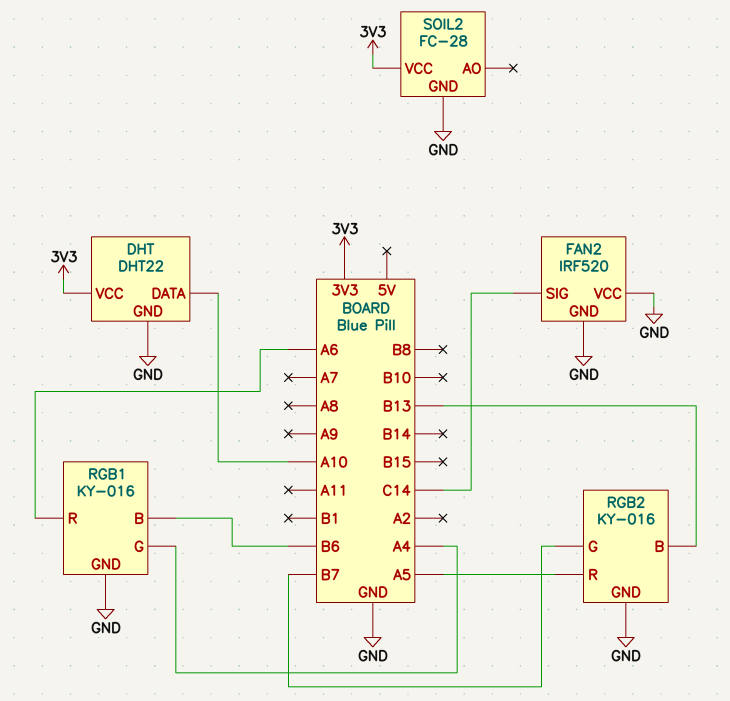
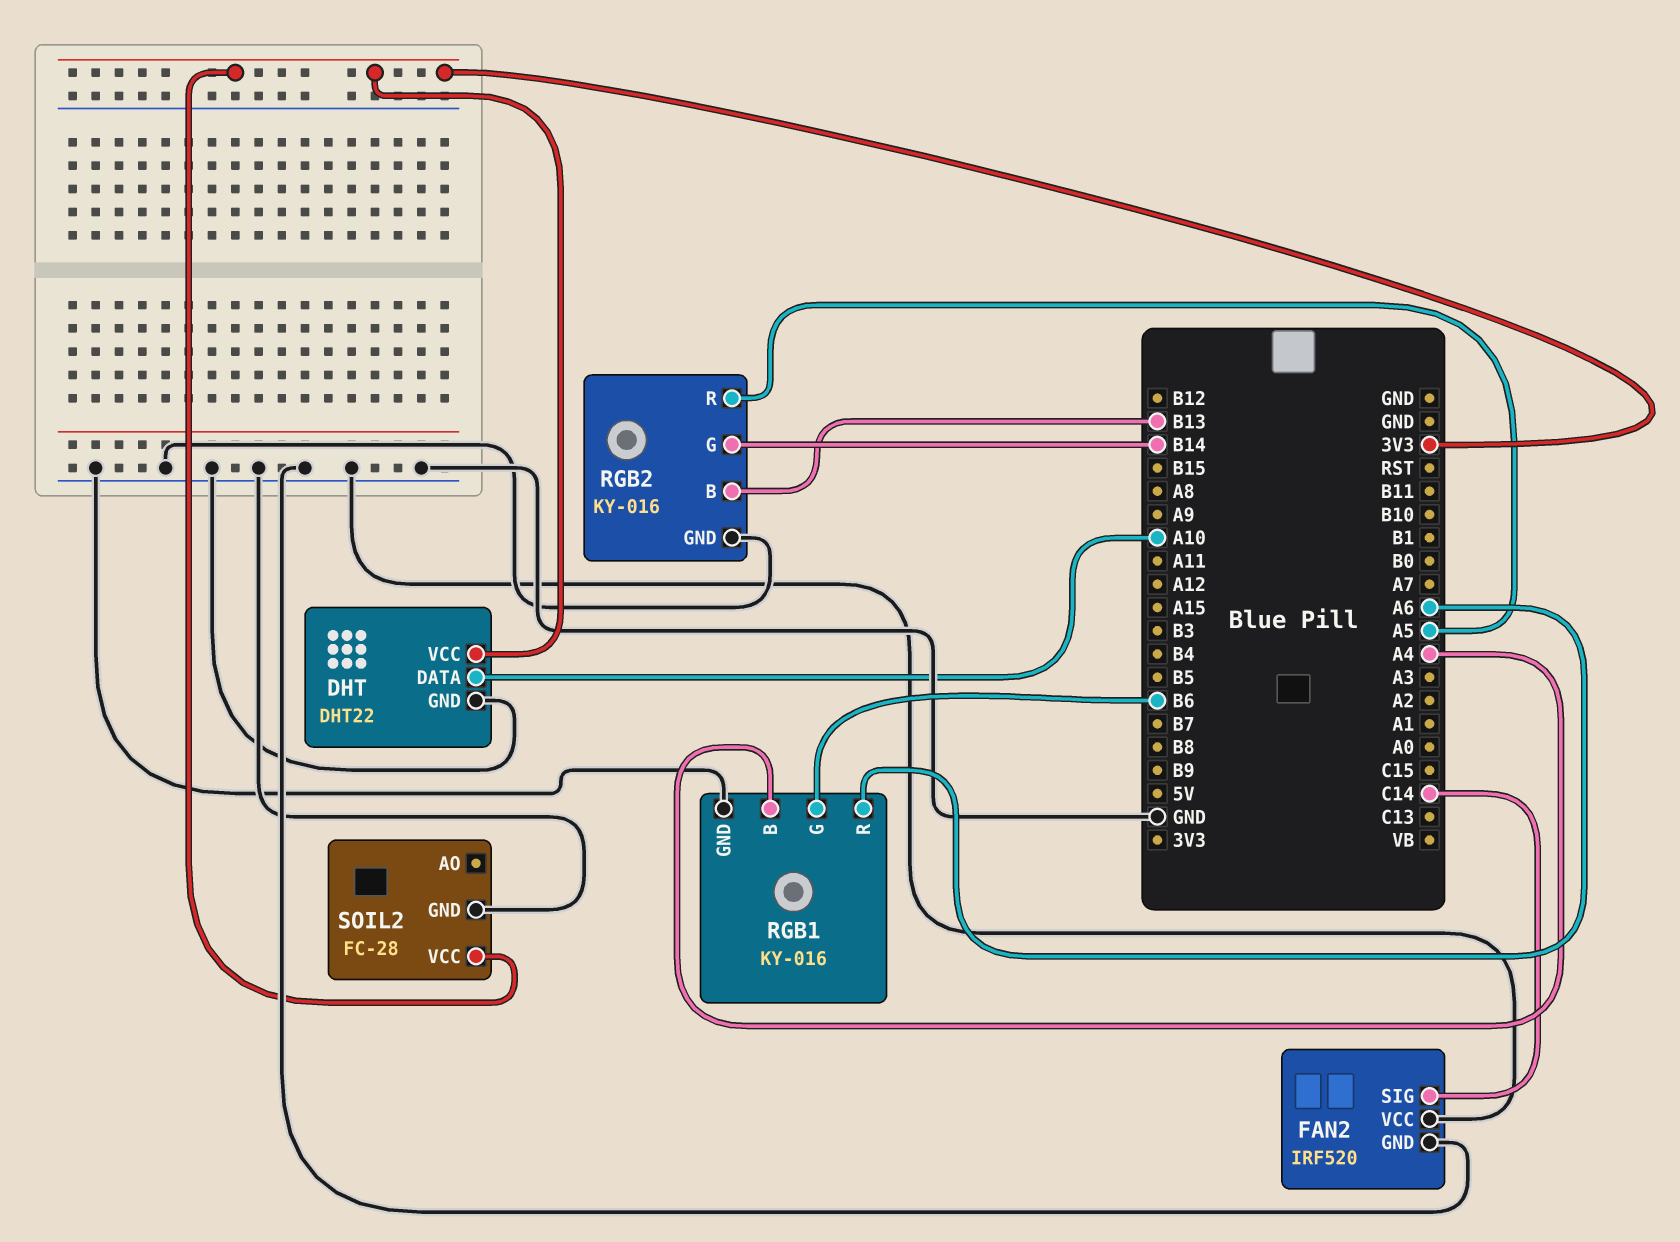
RGB1 pin B: B6 -> A4
RGB1 pin G: A4 -> B6
RGB2 pin G: B7 -> B14

